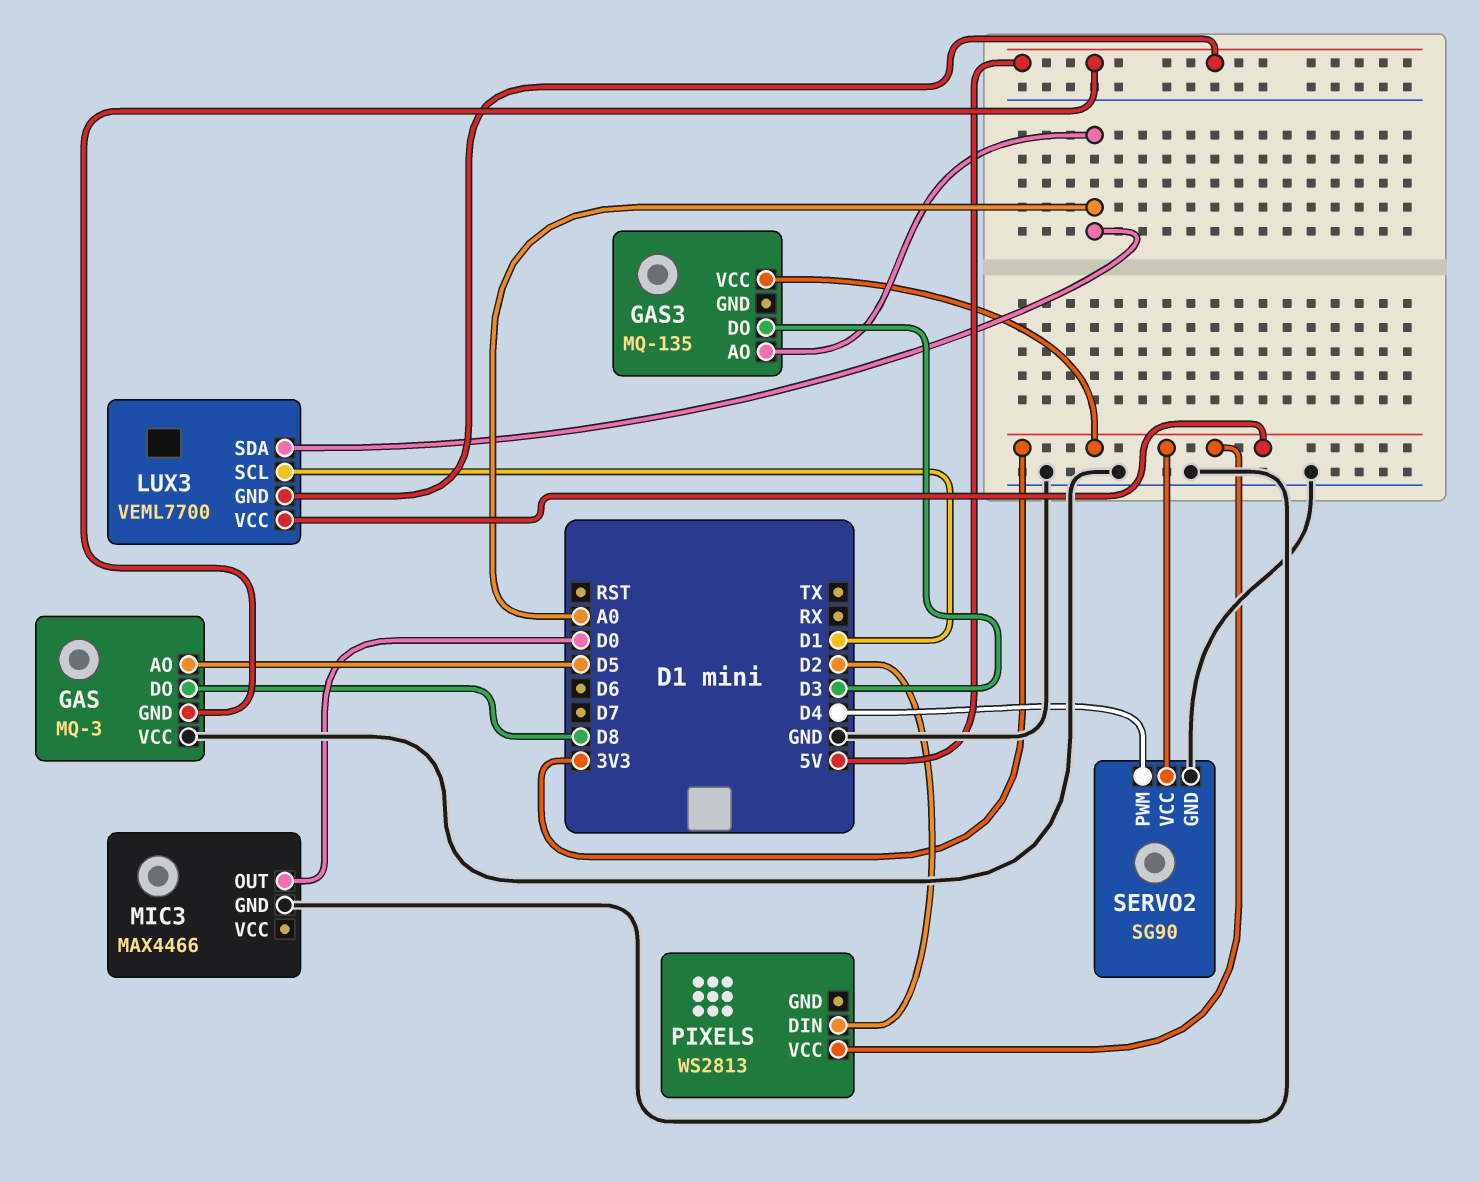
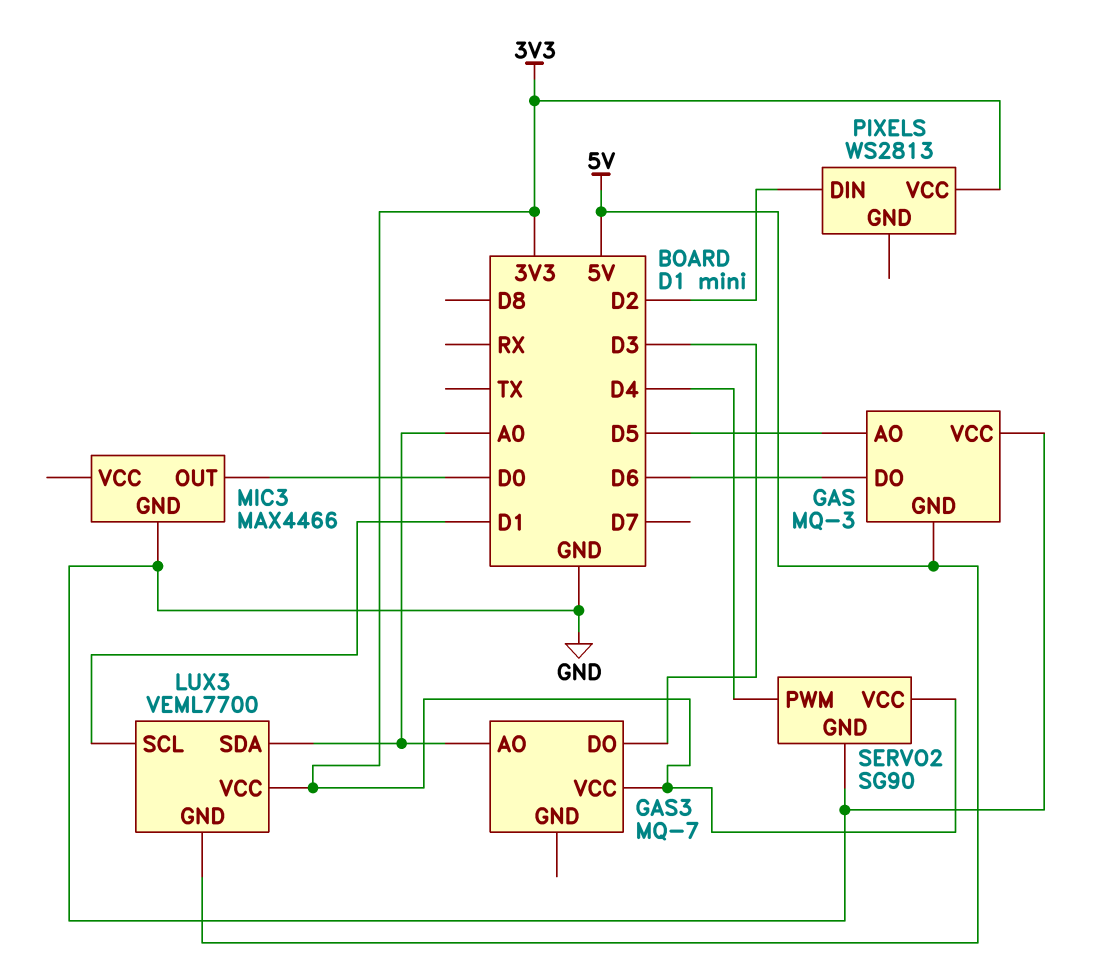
GAS pin DO: D8 -> D6
GAS3: MQ-135 -> MQ-7

